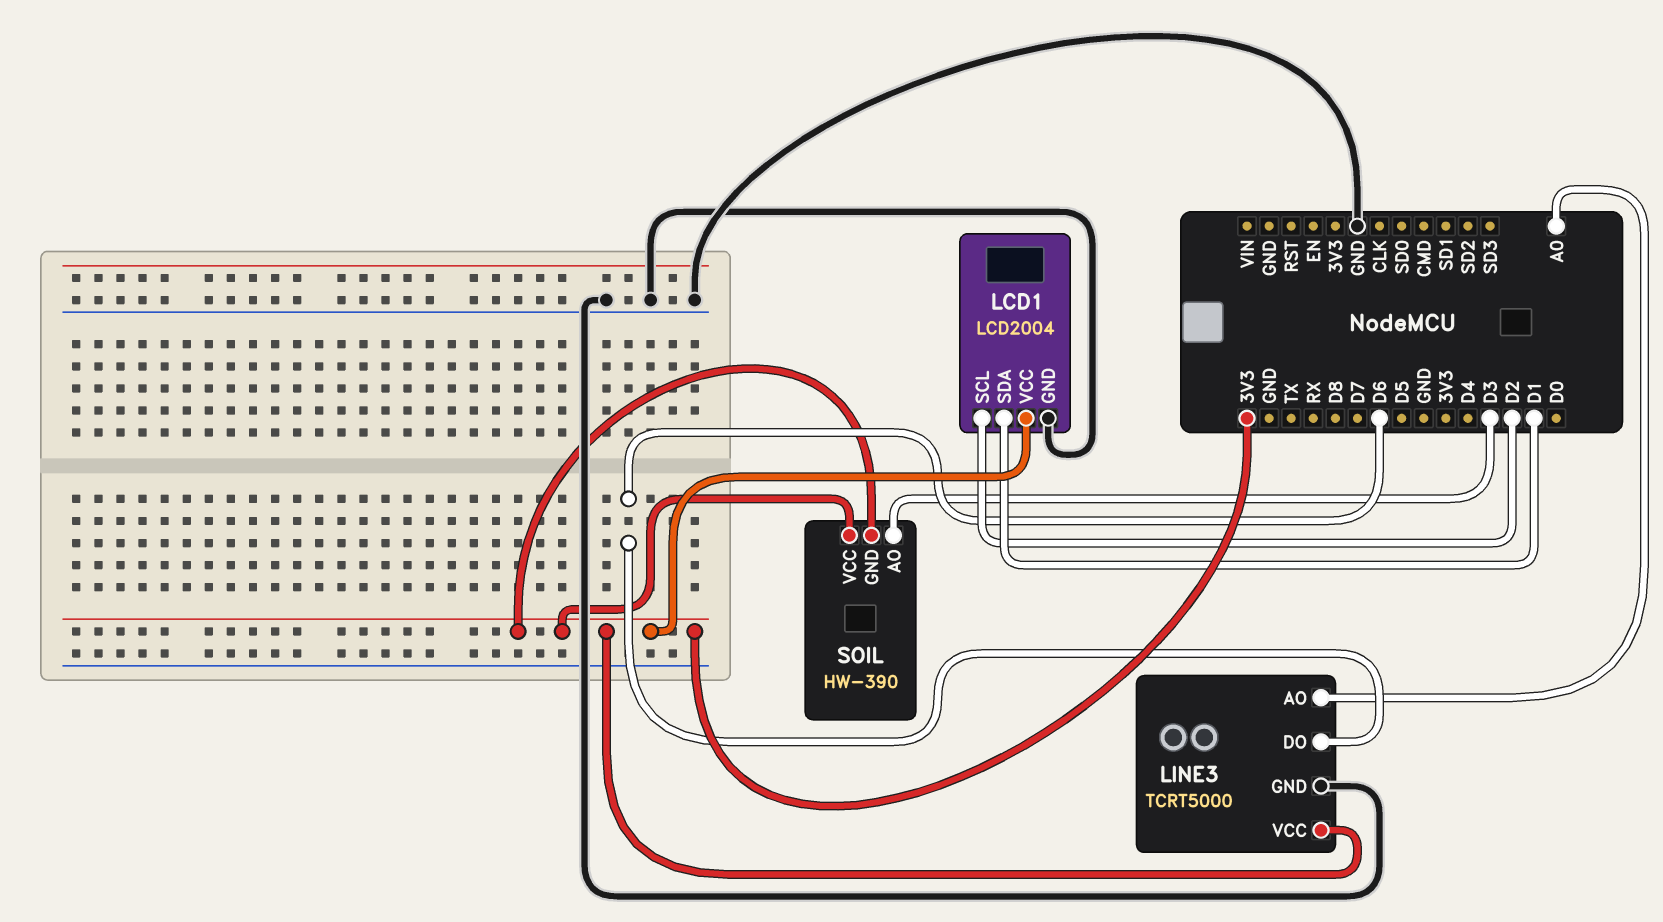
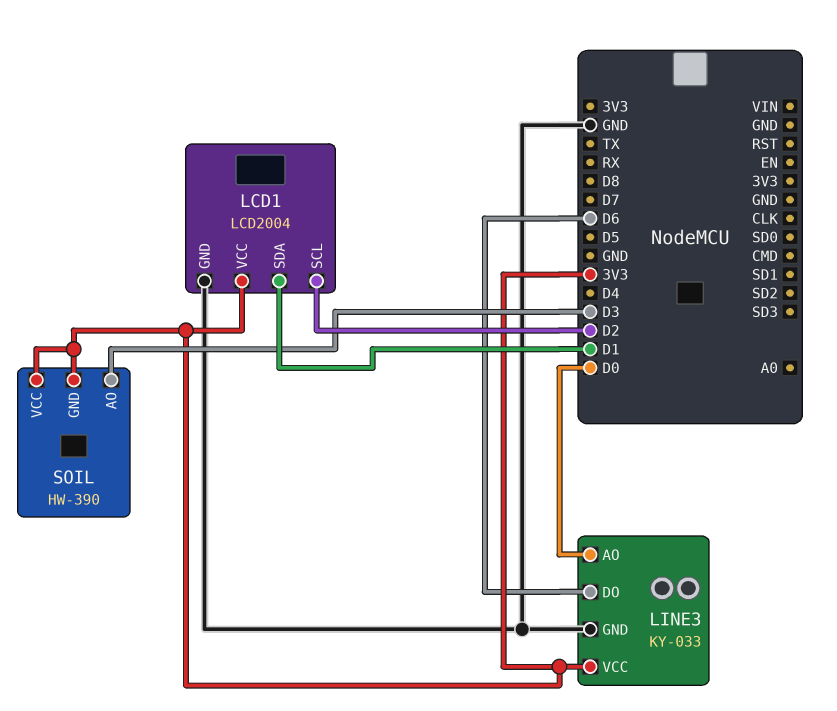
LINE3: TCRT5000 -> KY-033
LINE3 pin AO: A0 -> D0

